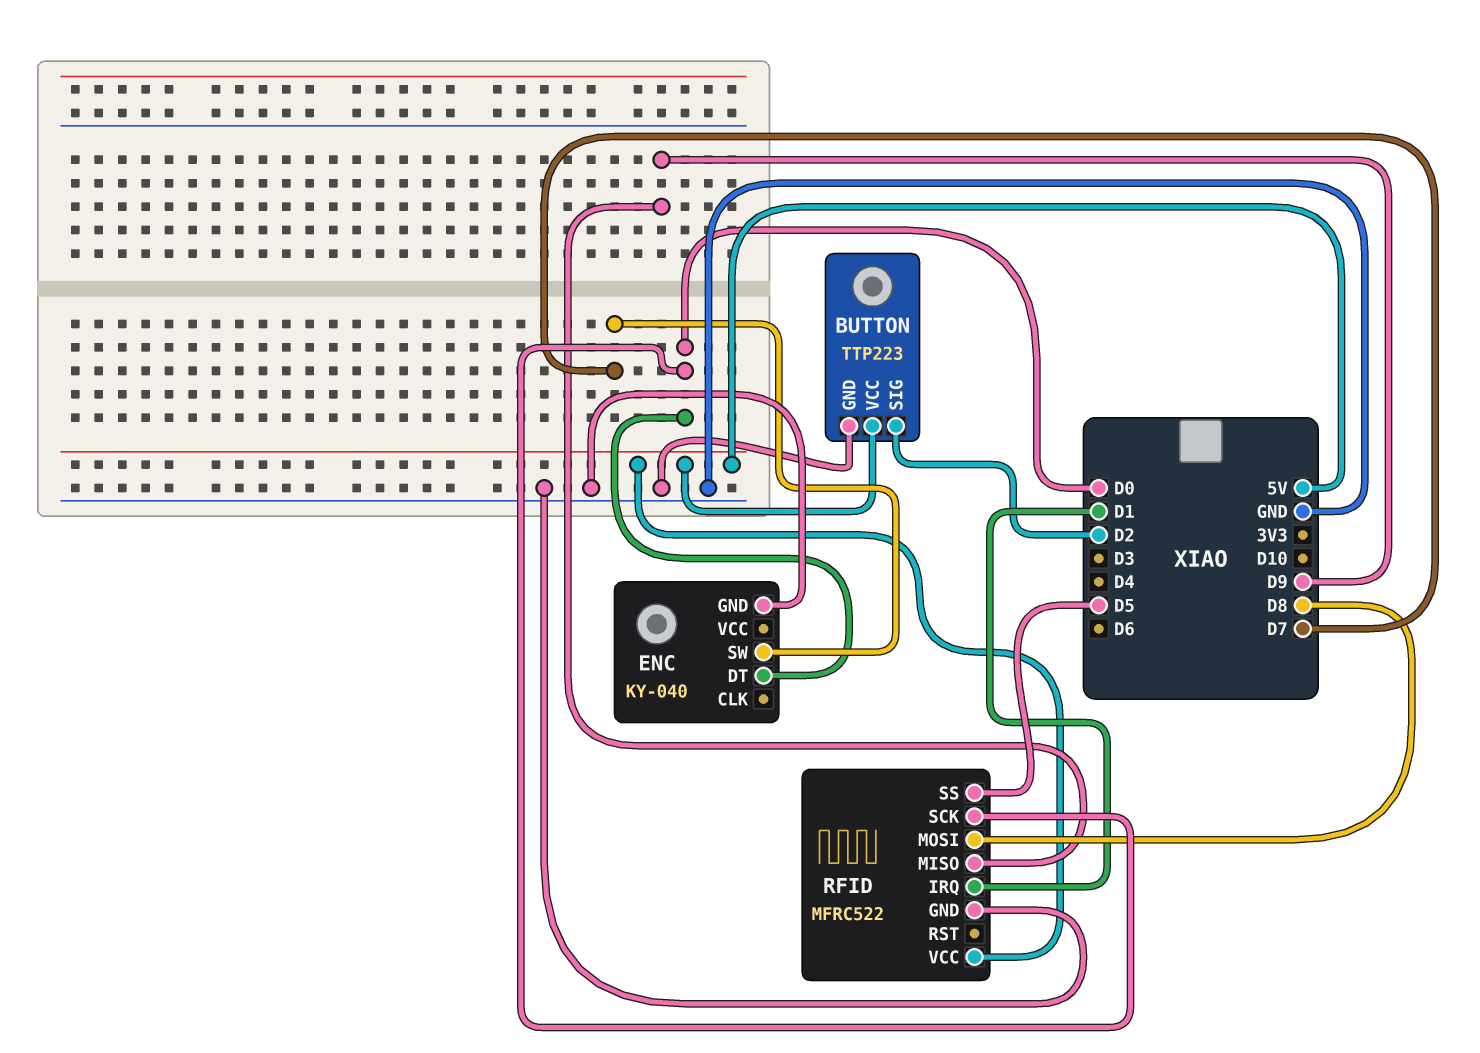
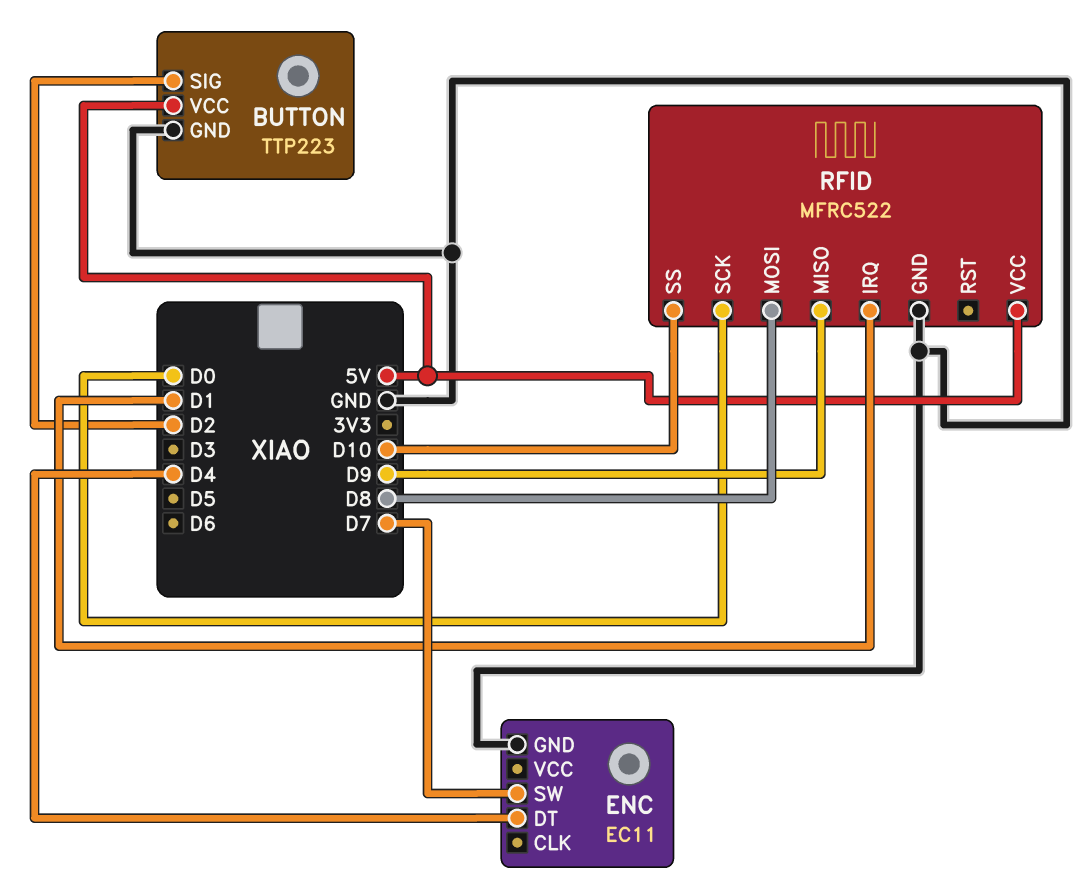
ENC: KY-040 -> EC11
ENC pin DT: D0 -> D4
RFID pin SS: D5 -> D10

